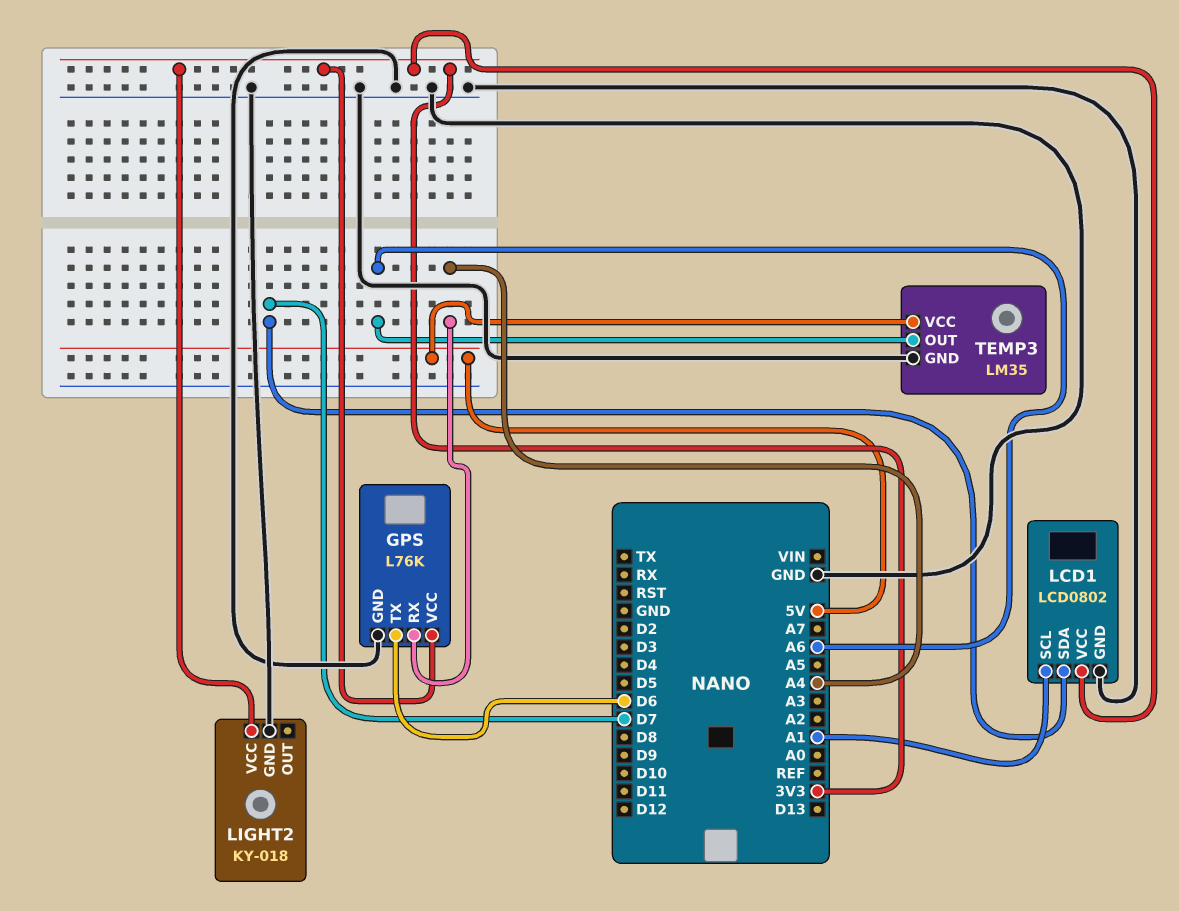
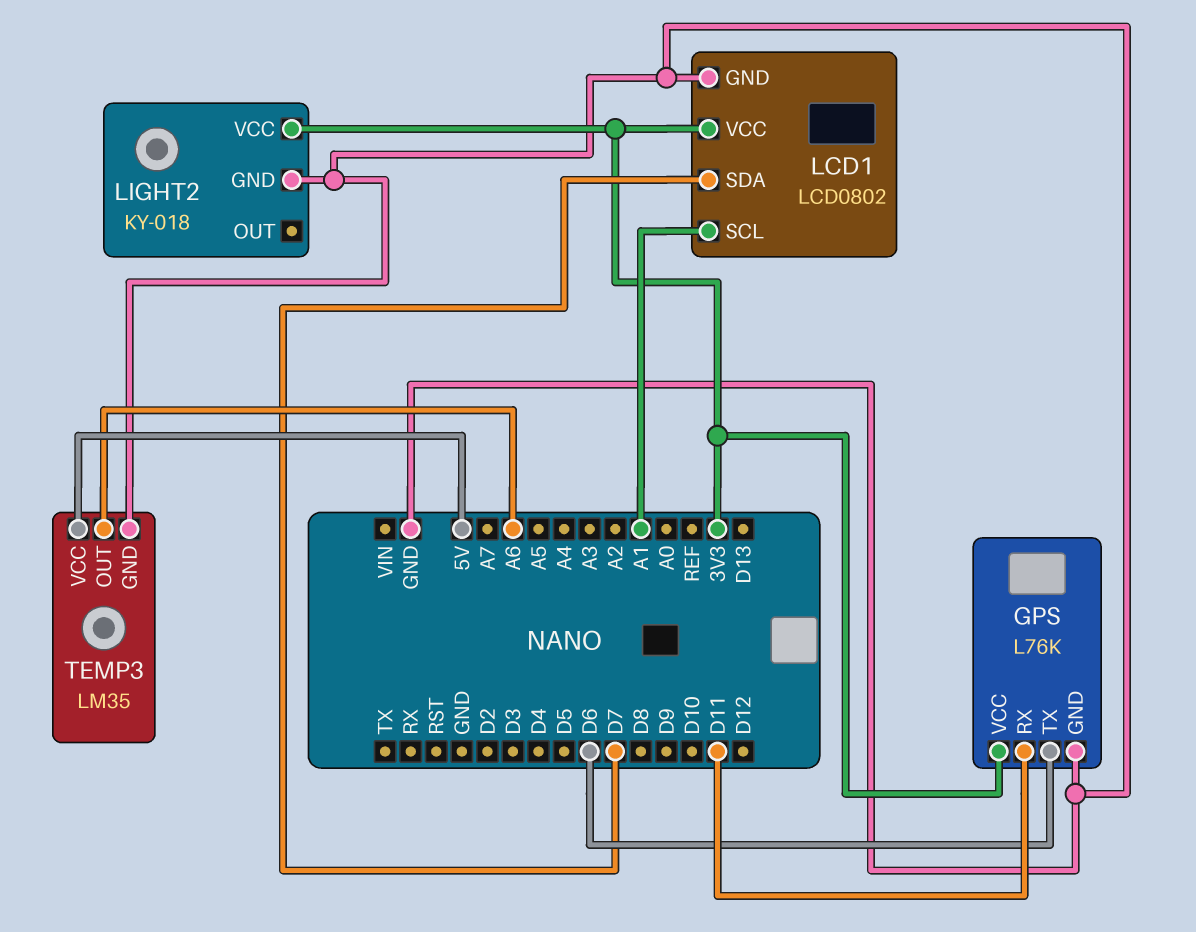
GPS pin RX: A4 -> D11

